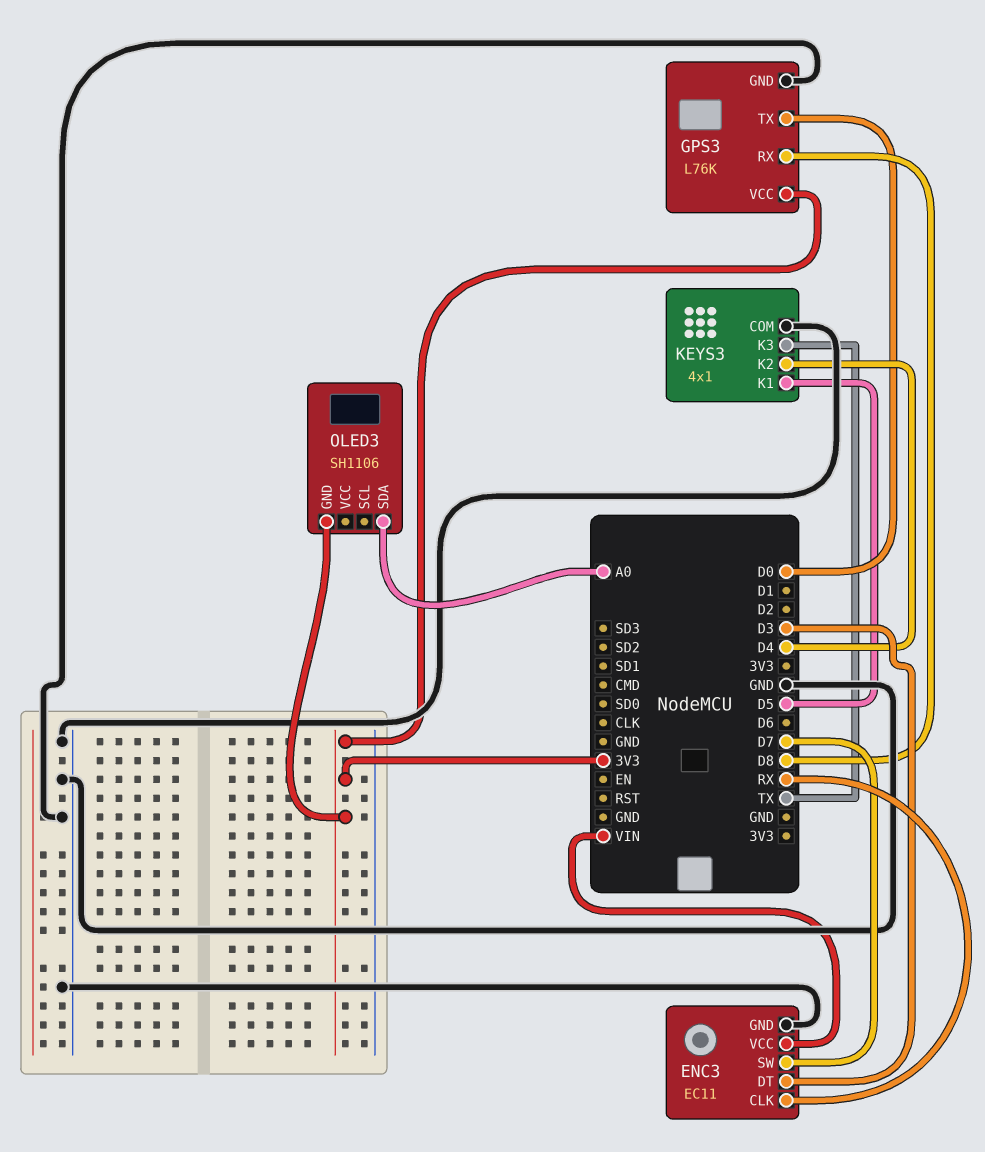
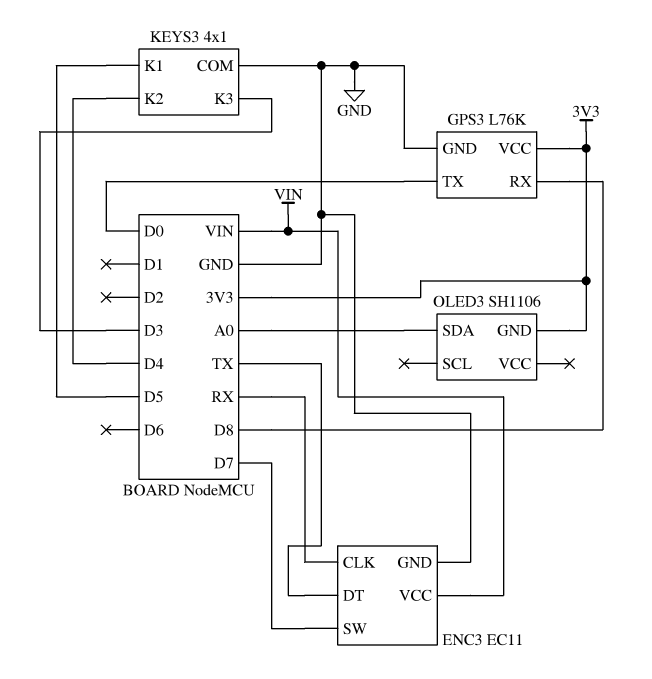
ENC3 pin DT: D3 -> TX
KEYS3 pin K3: TX -> D3

